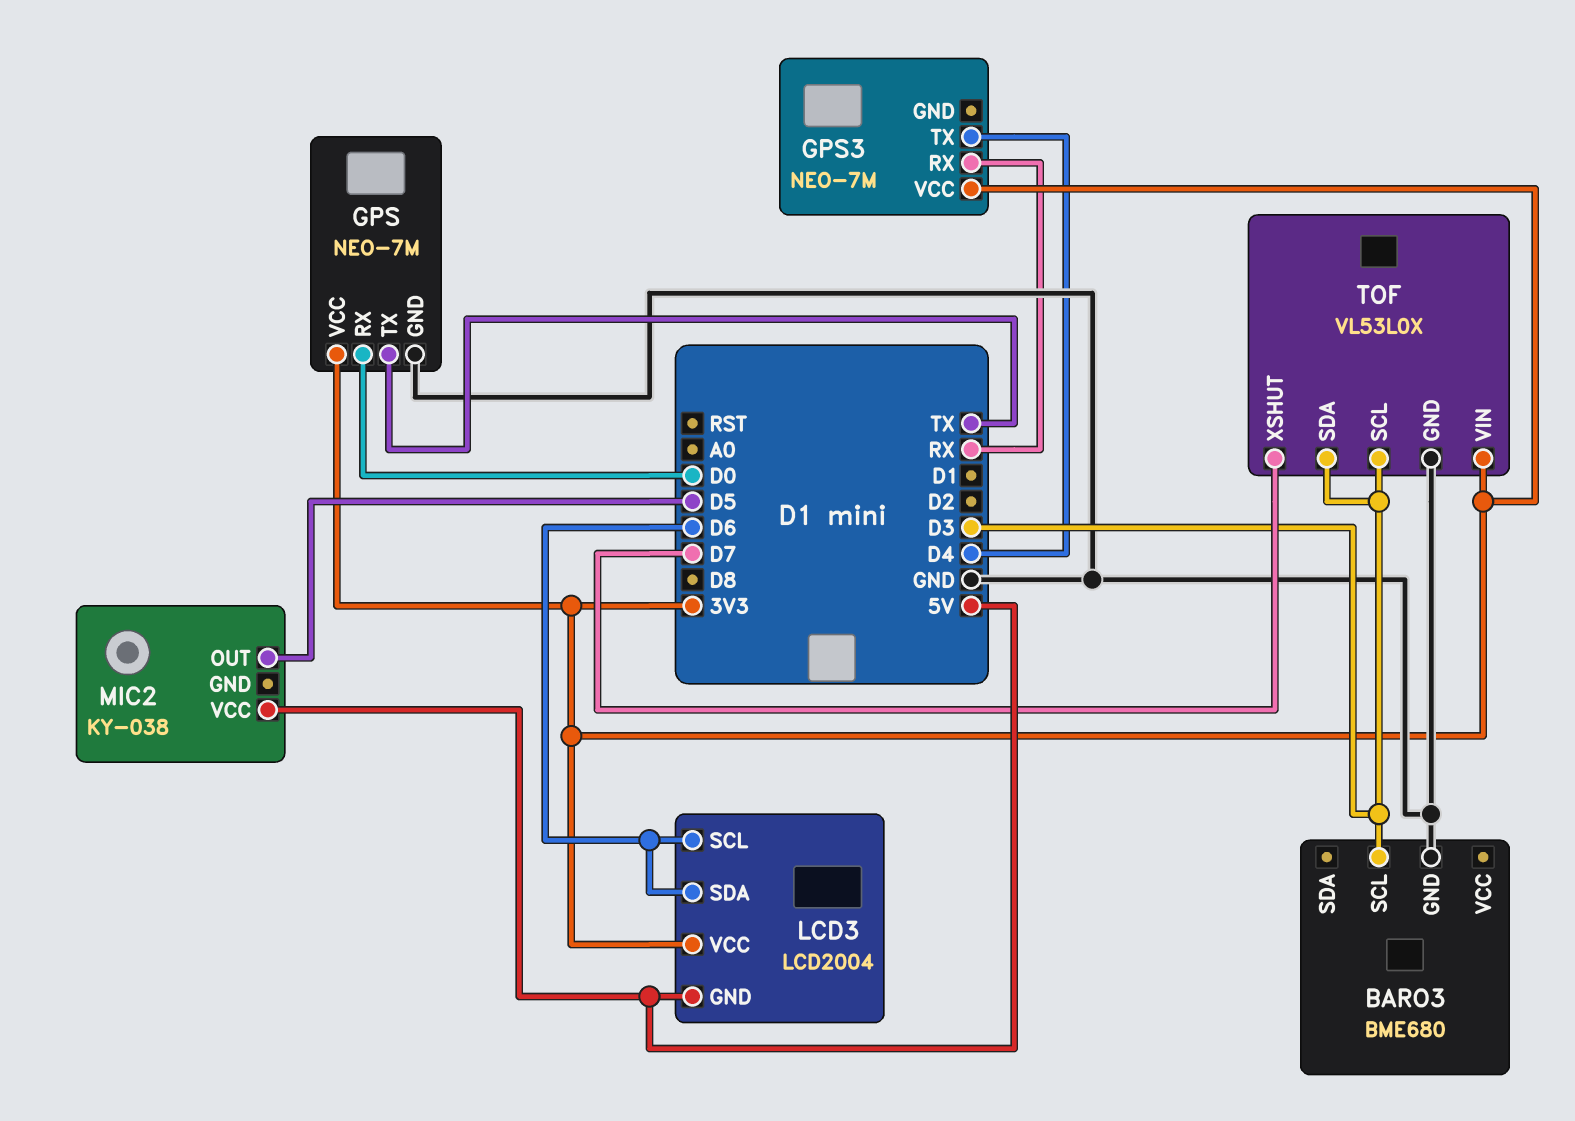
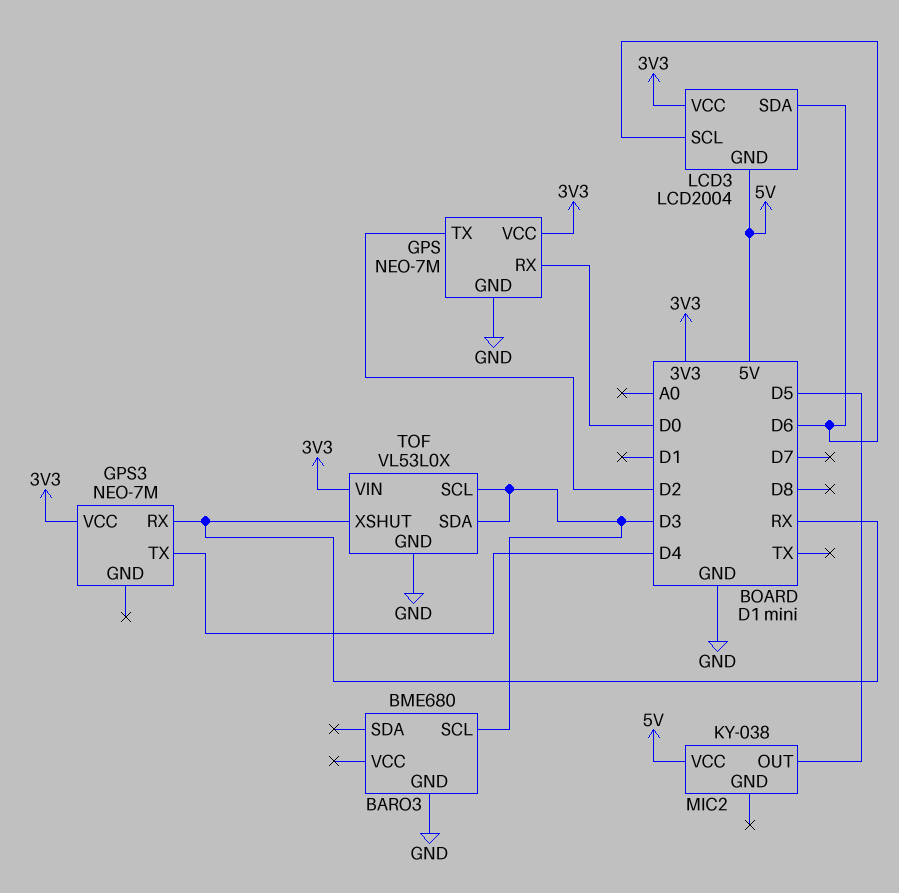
GPS pin TX: TX -> D2
TOF pin XSHUT: D7 -> RX

